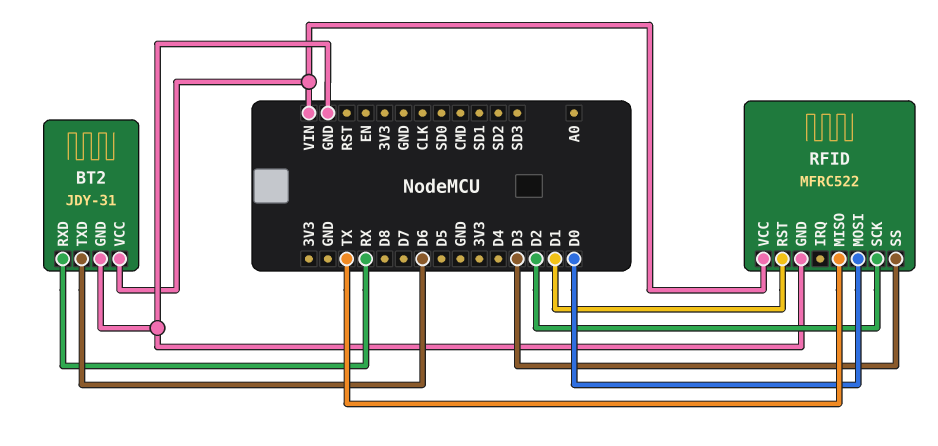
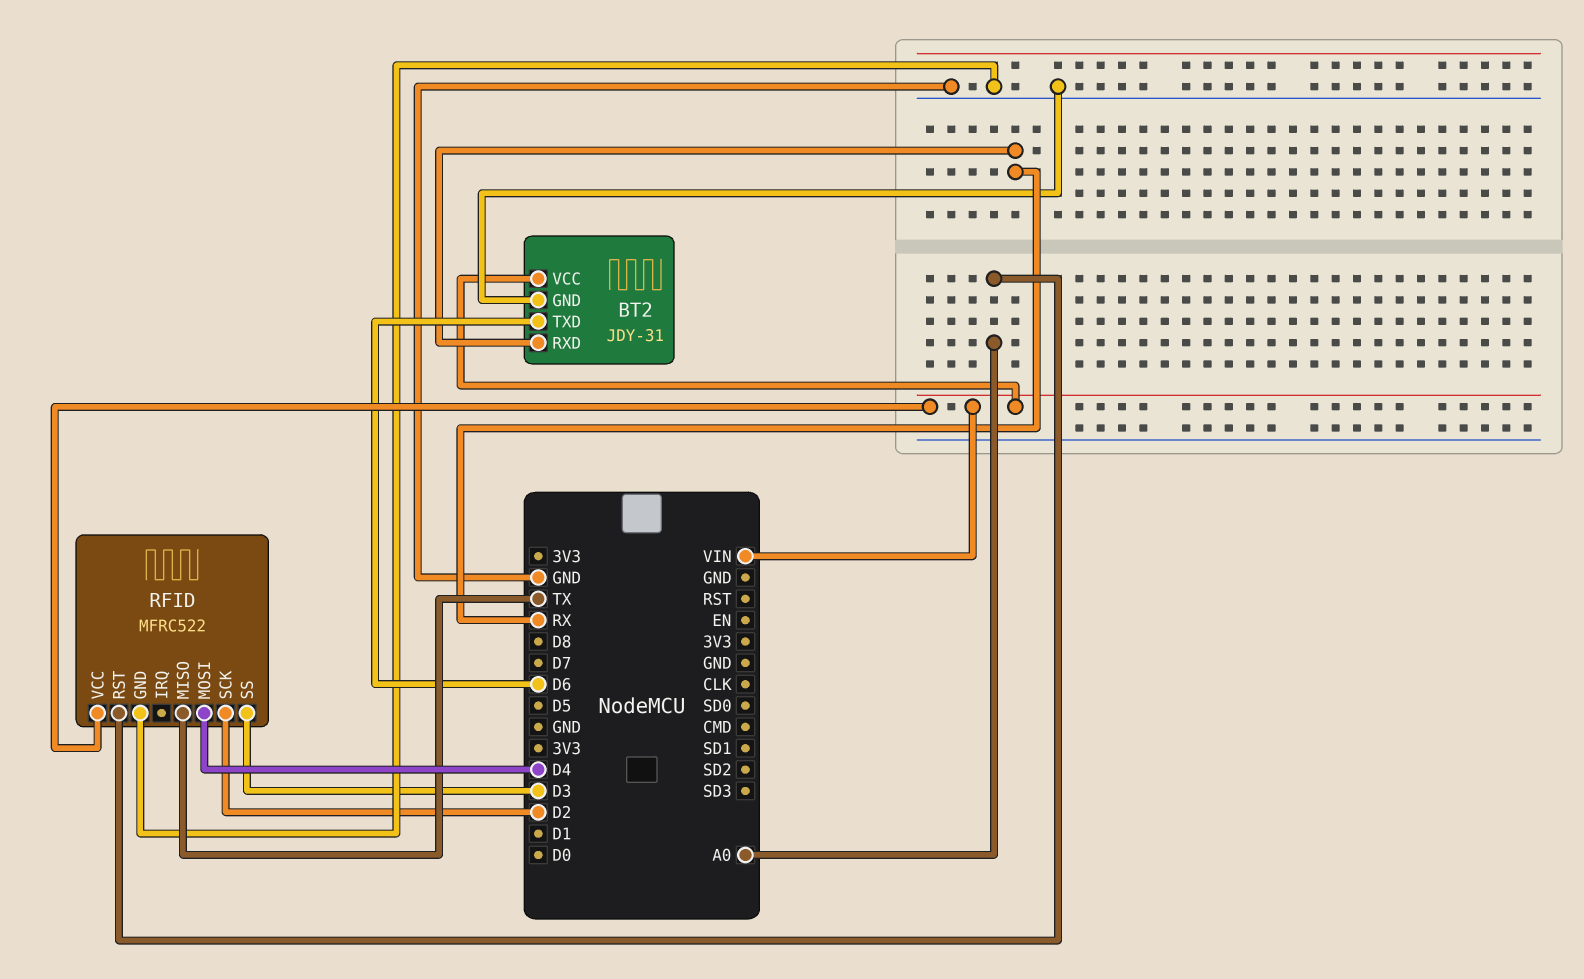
RFID pin MOSI: D0 -> D4
RFID pin RST: D1 -> A0

